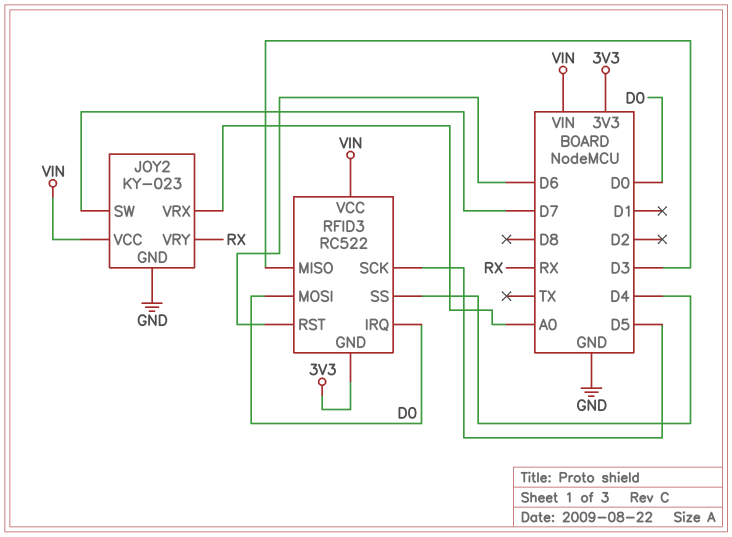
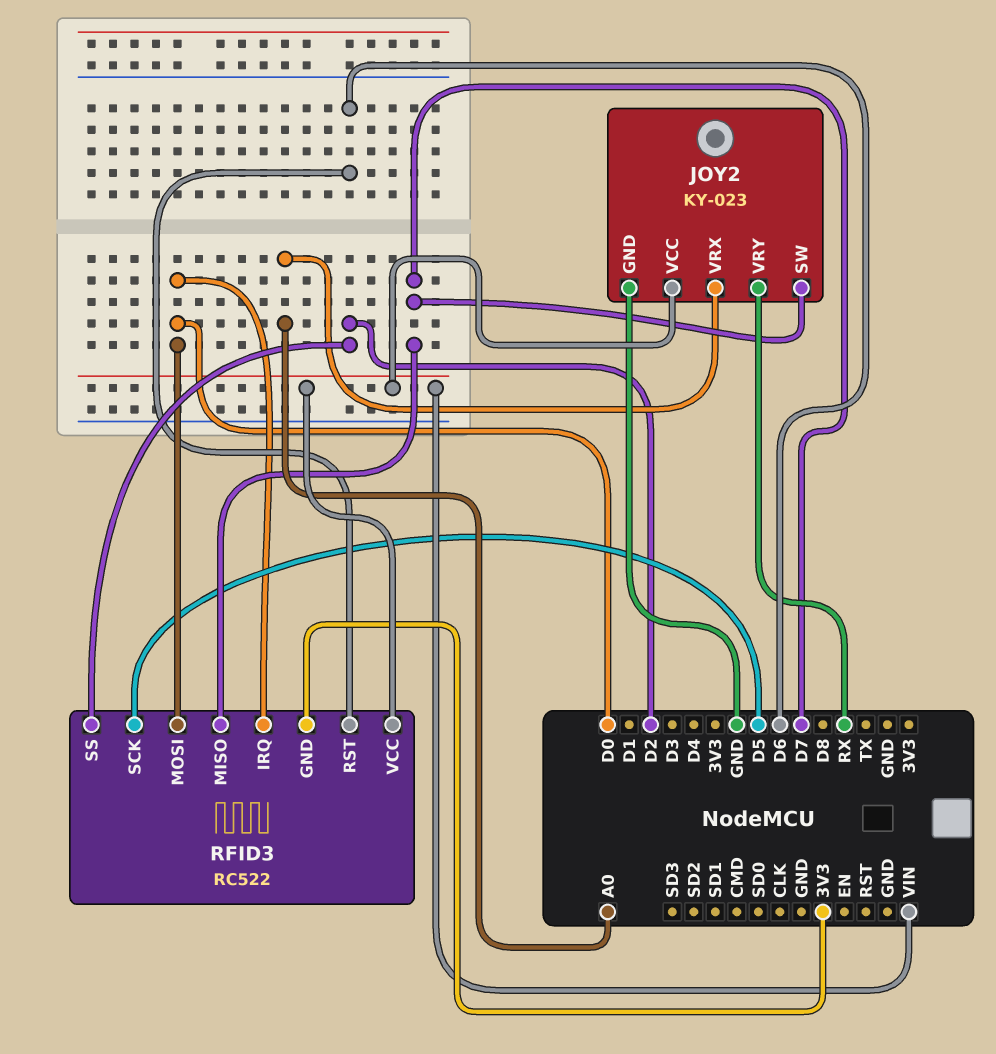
RFID3 pin MISO: D3 -> D7
RFID3 pin SS: D4 -> D2

